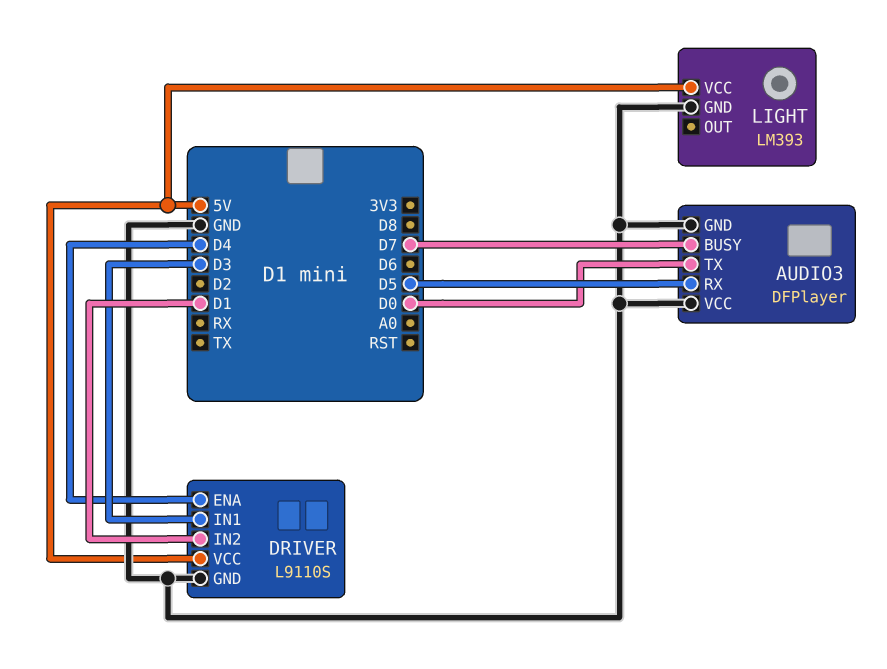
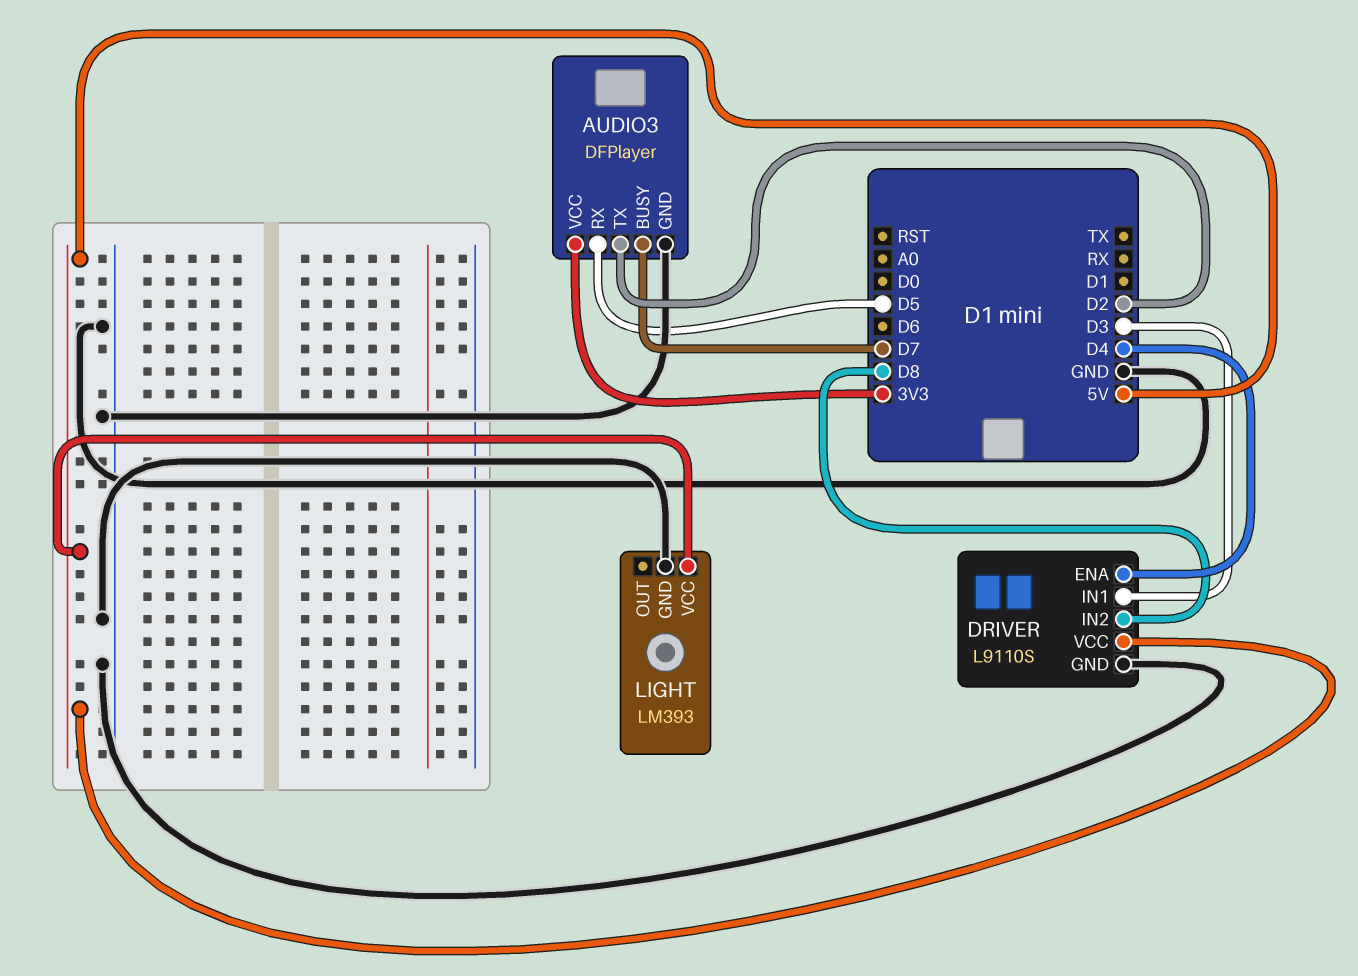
AUDIO3 pin TX: D0 -> D2
AUDIO3 pin VCC: GND -> 3V3
DRIVER pin IN2: D1 -> D8

